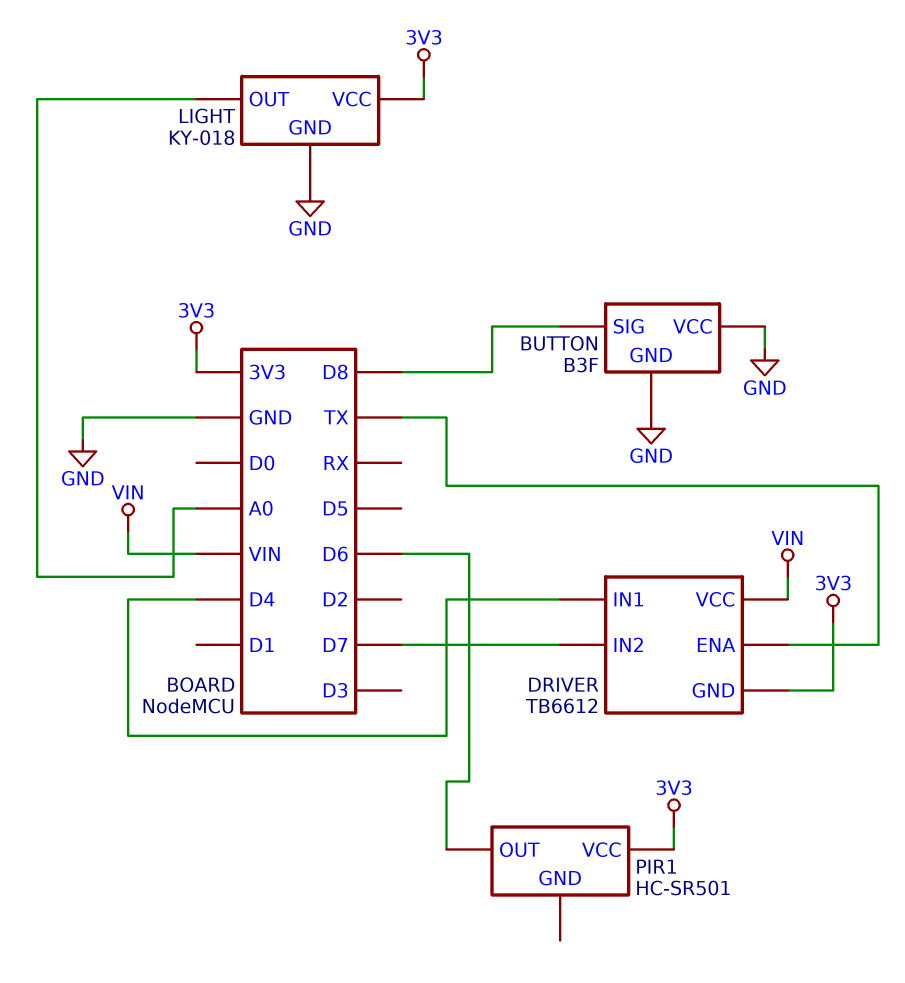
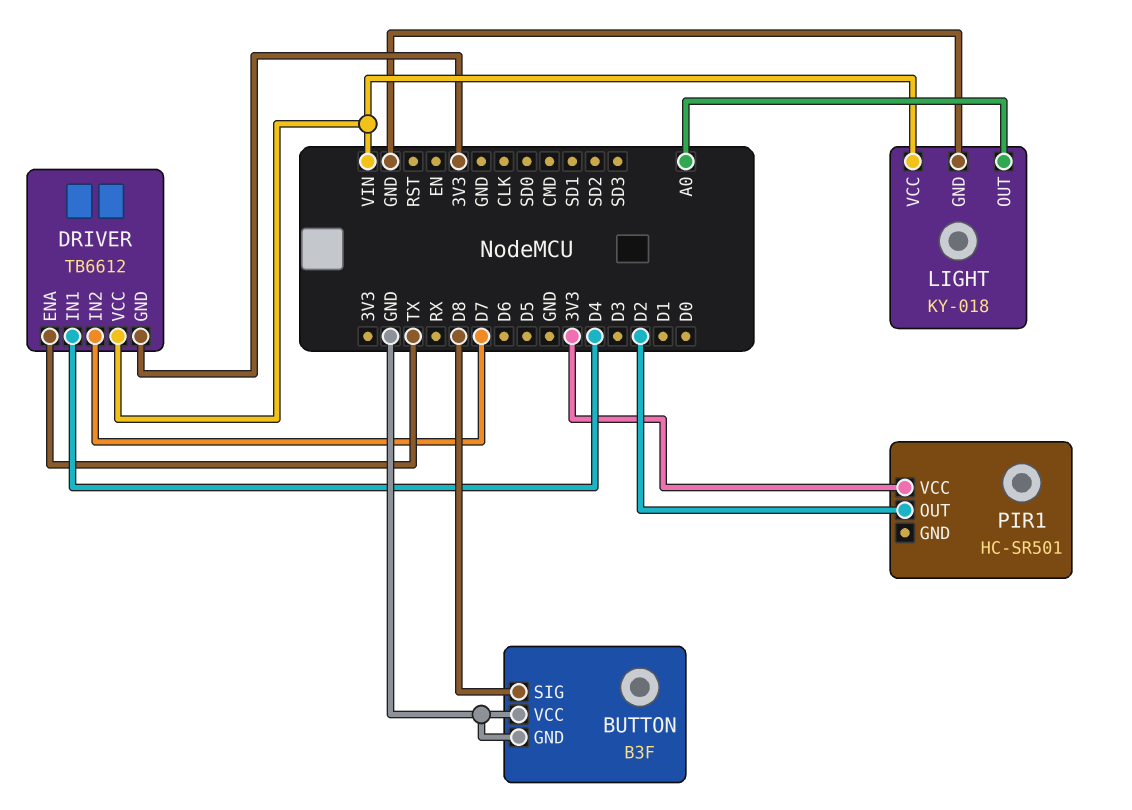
LIGHT pin VCC: 3V3 -> VIN
PIR1 pin OUT: D6 -> D2

